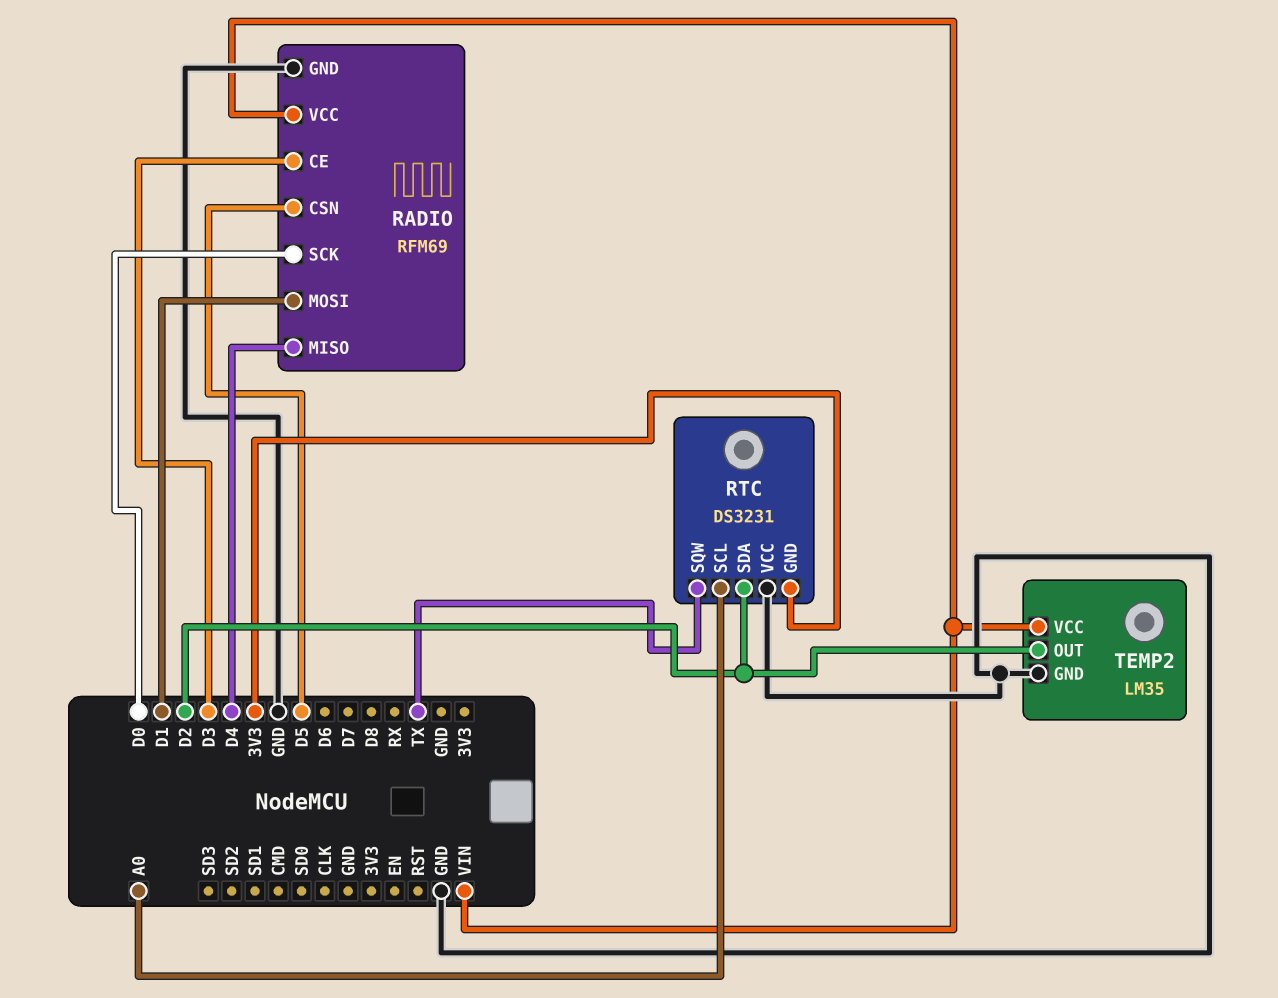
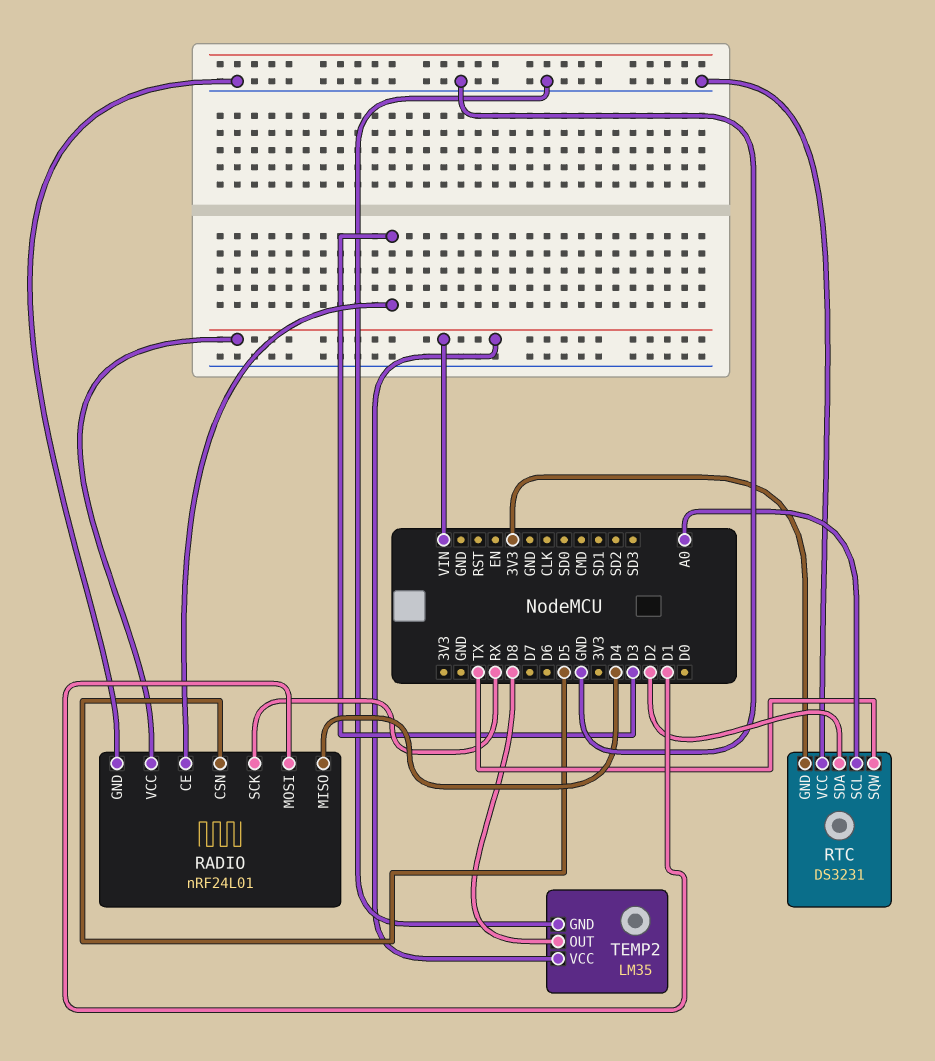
RADIO: RFM69 -> nRF24L01
RADIO pin SCK: D0 -> RX
TEMP2 pin OUT: D2 -> D8

